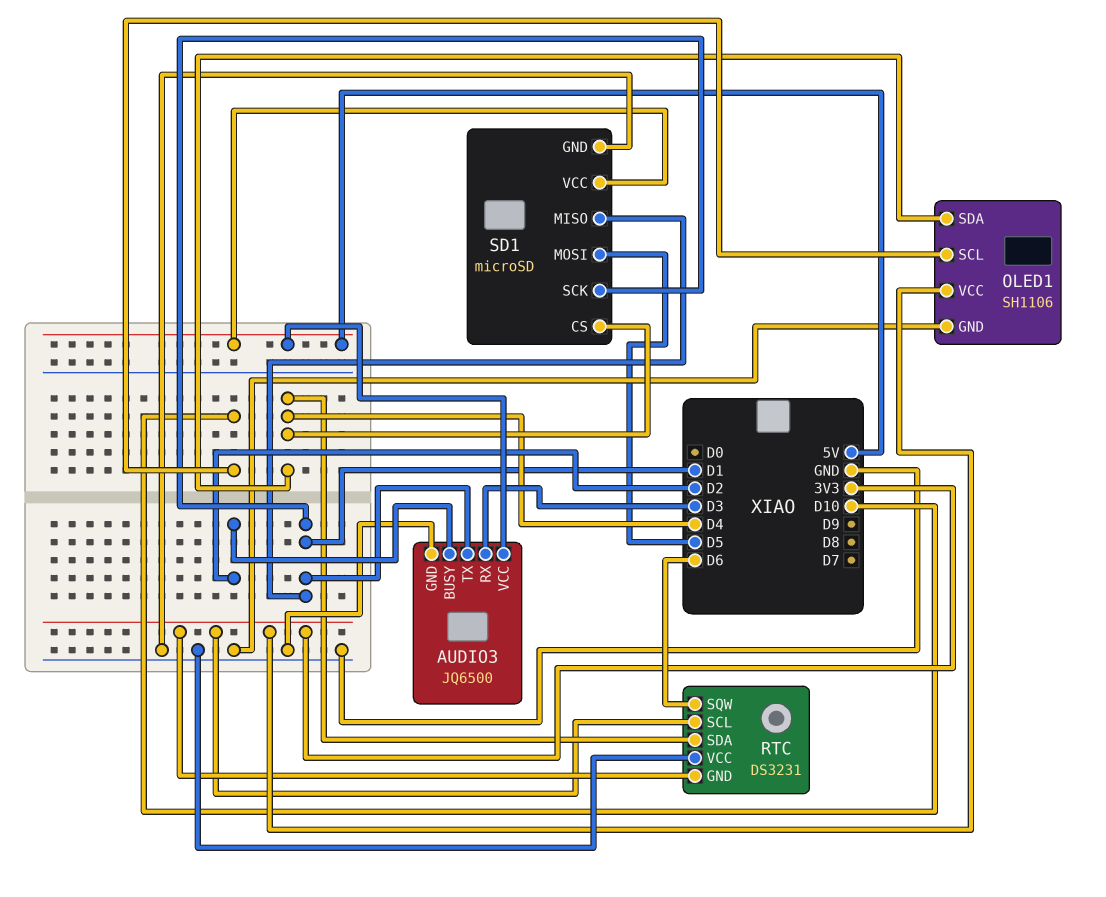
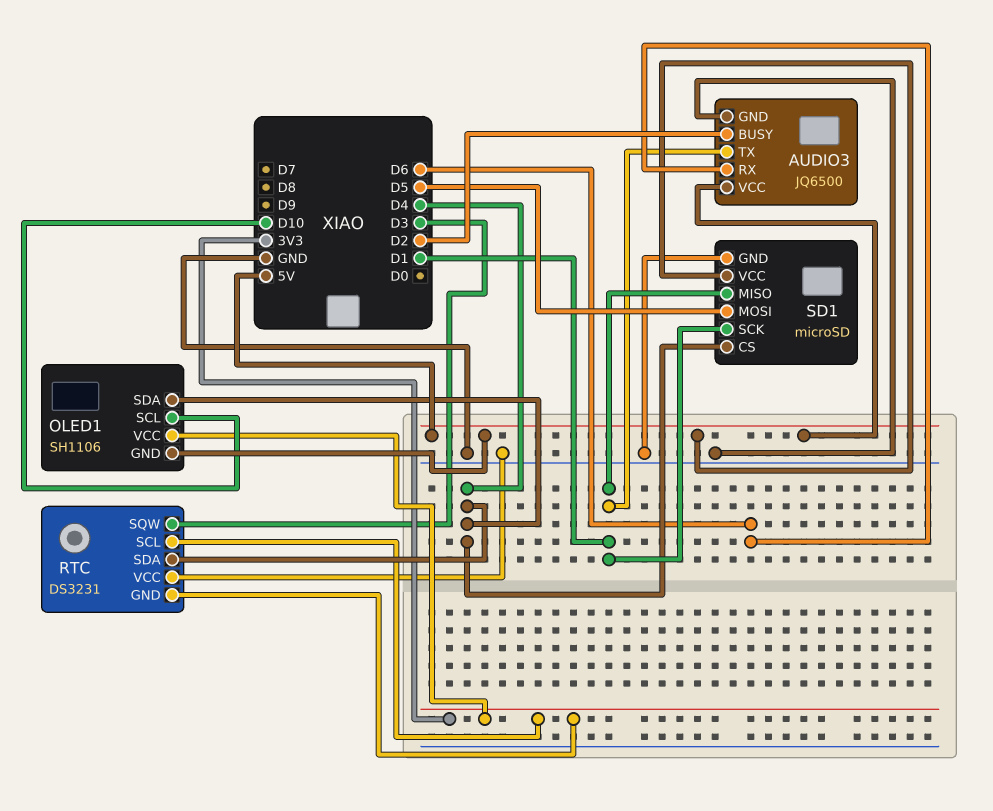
AUDIO3 pin RX: D3 -> D6
OLED1 pin GND: GND -> 5V
RTC pin SQW: D6 -> D3

